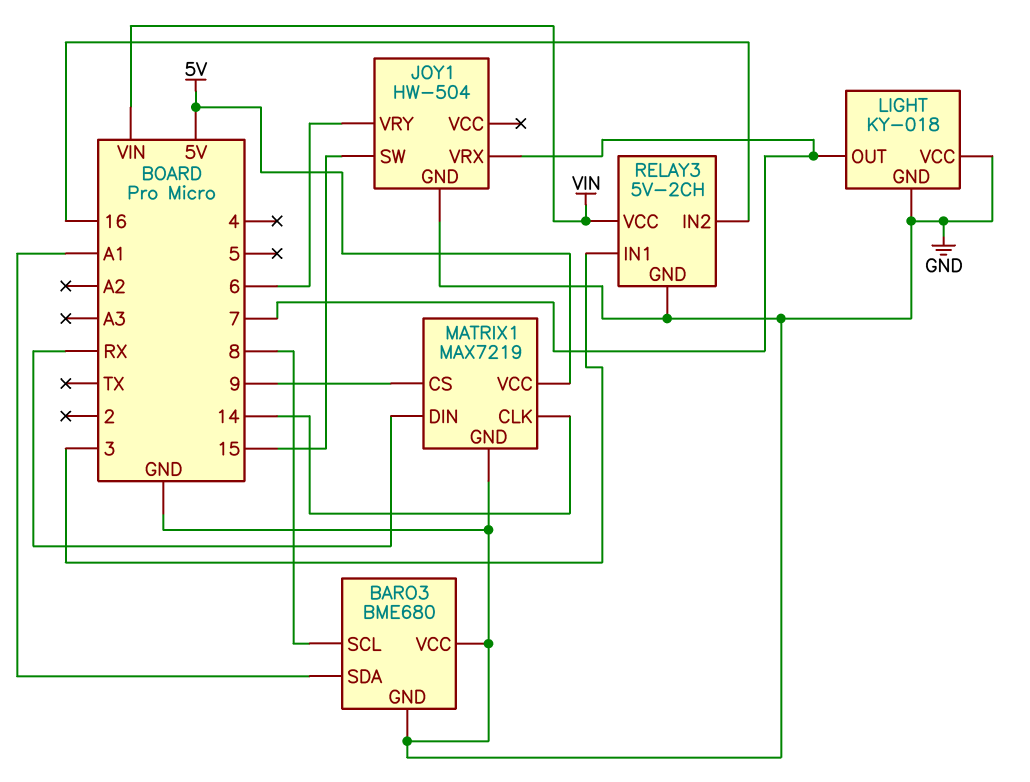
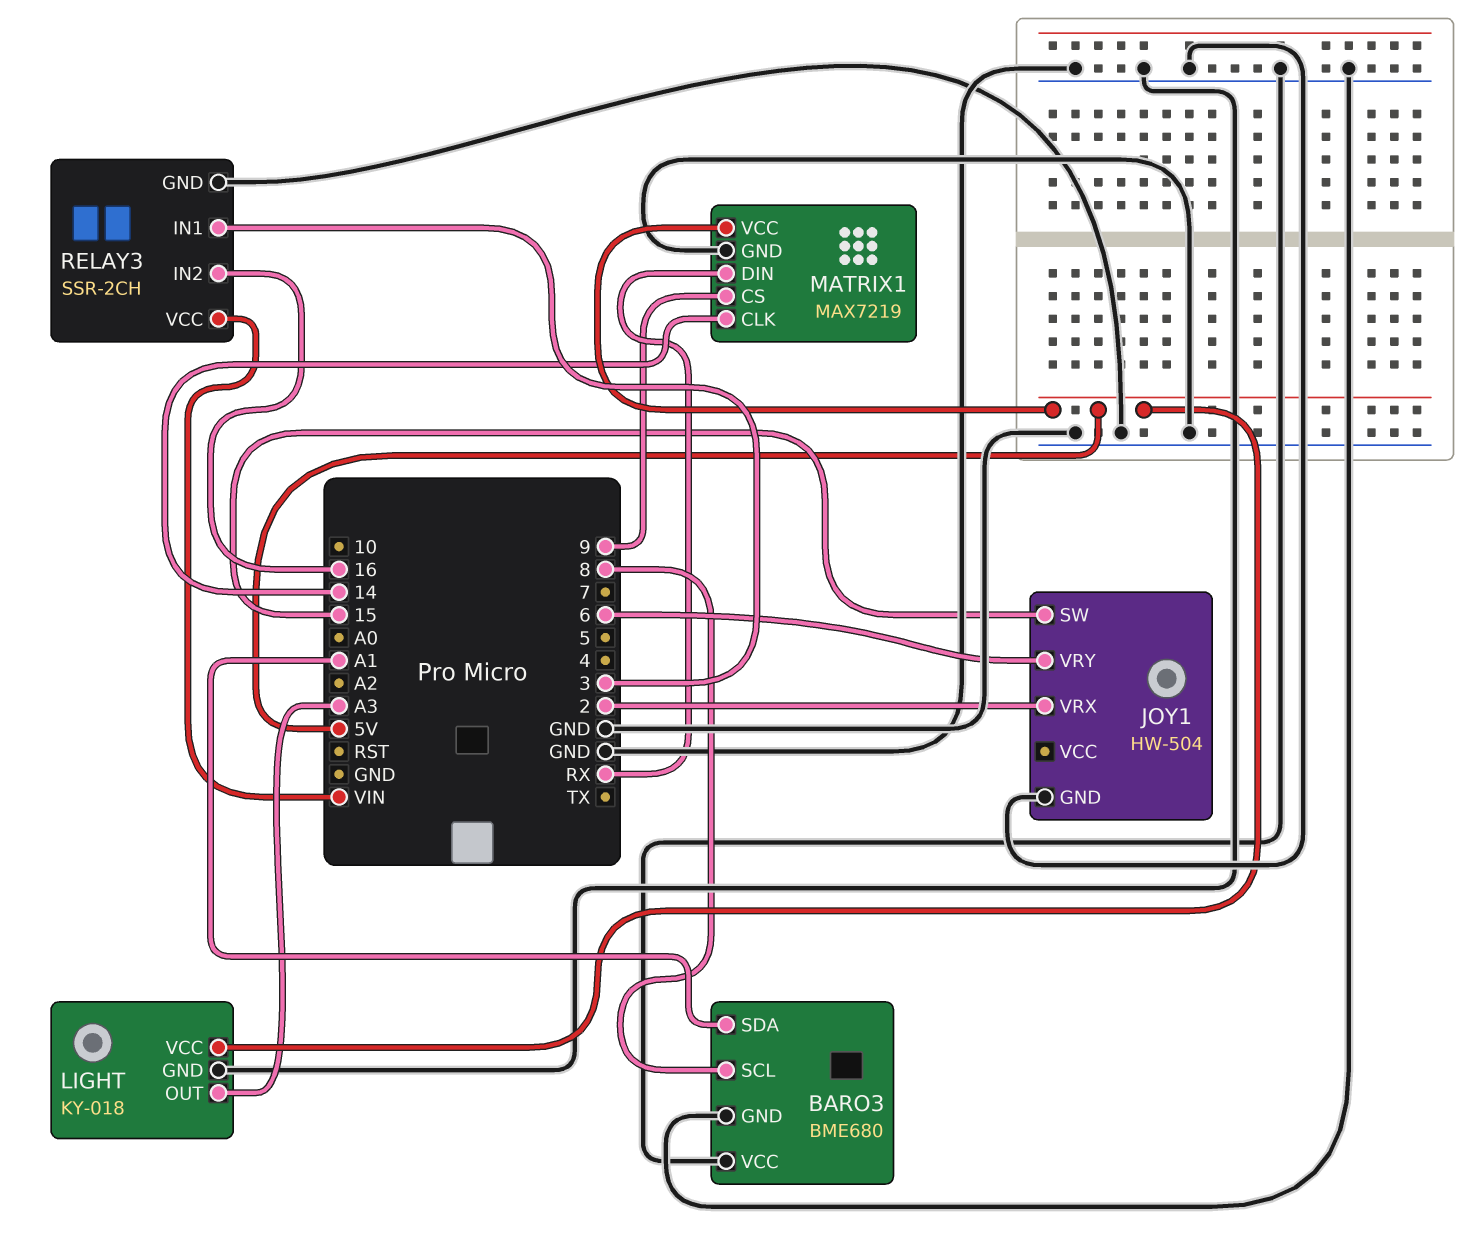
JOY1 pin VRX: 7 -> 2
LIGHT pin OUT: 7 -> A3
LIGHT pin VCC: GND -> 5V
RELAY3: 5V-2CH -> SSR-2CH

